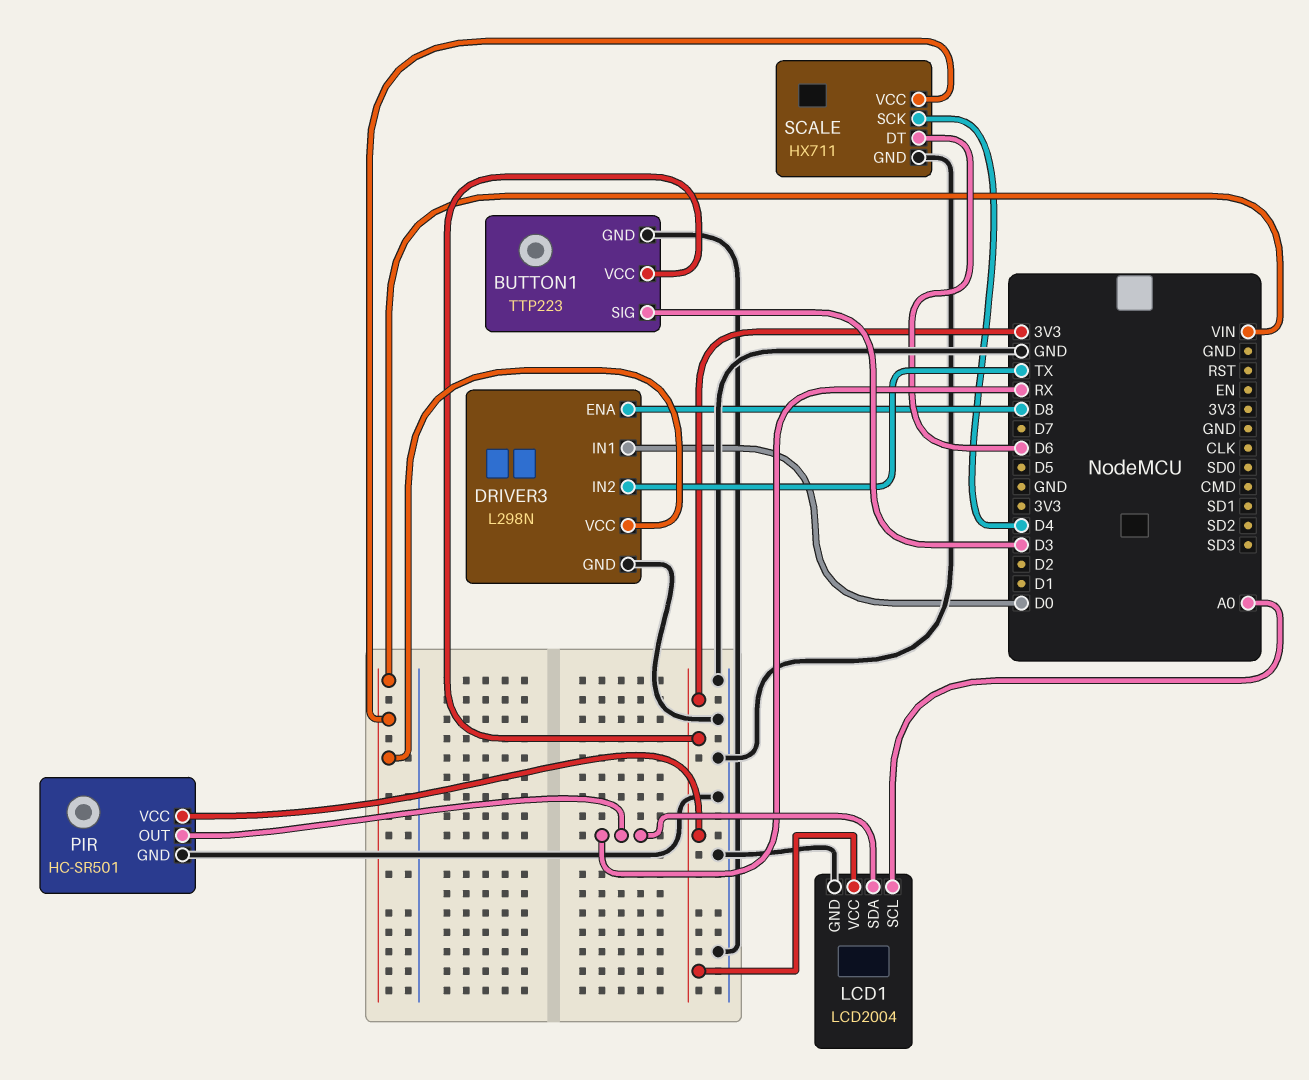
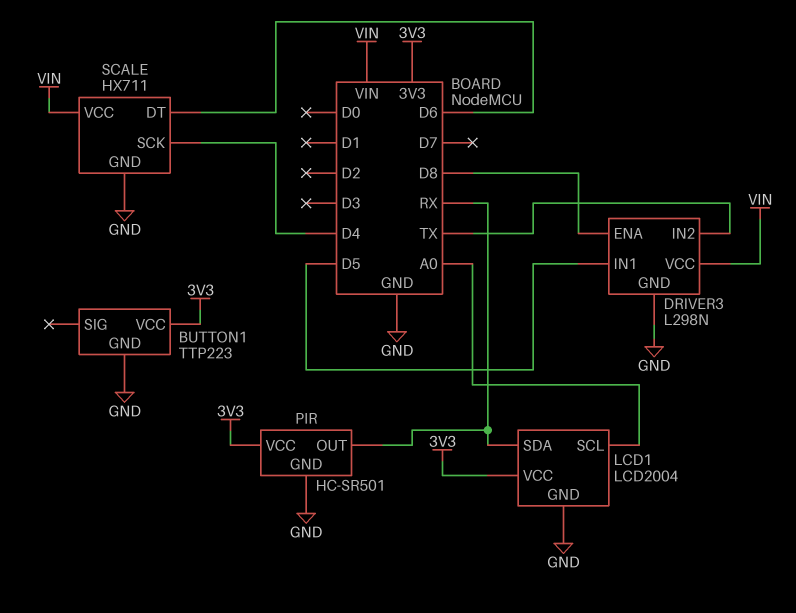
BUTTON1 pin SIG: D3 -> none
DRIVER3 pin IN1: D0 -> D5

